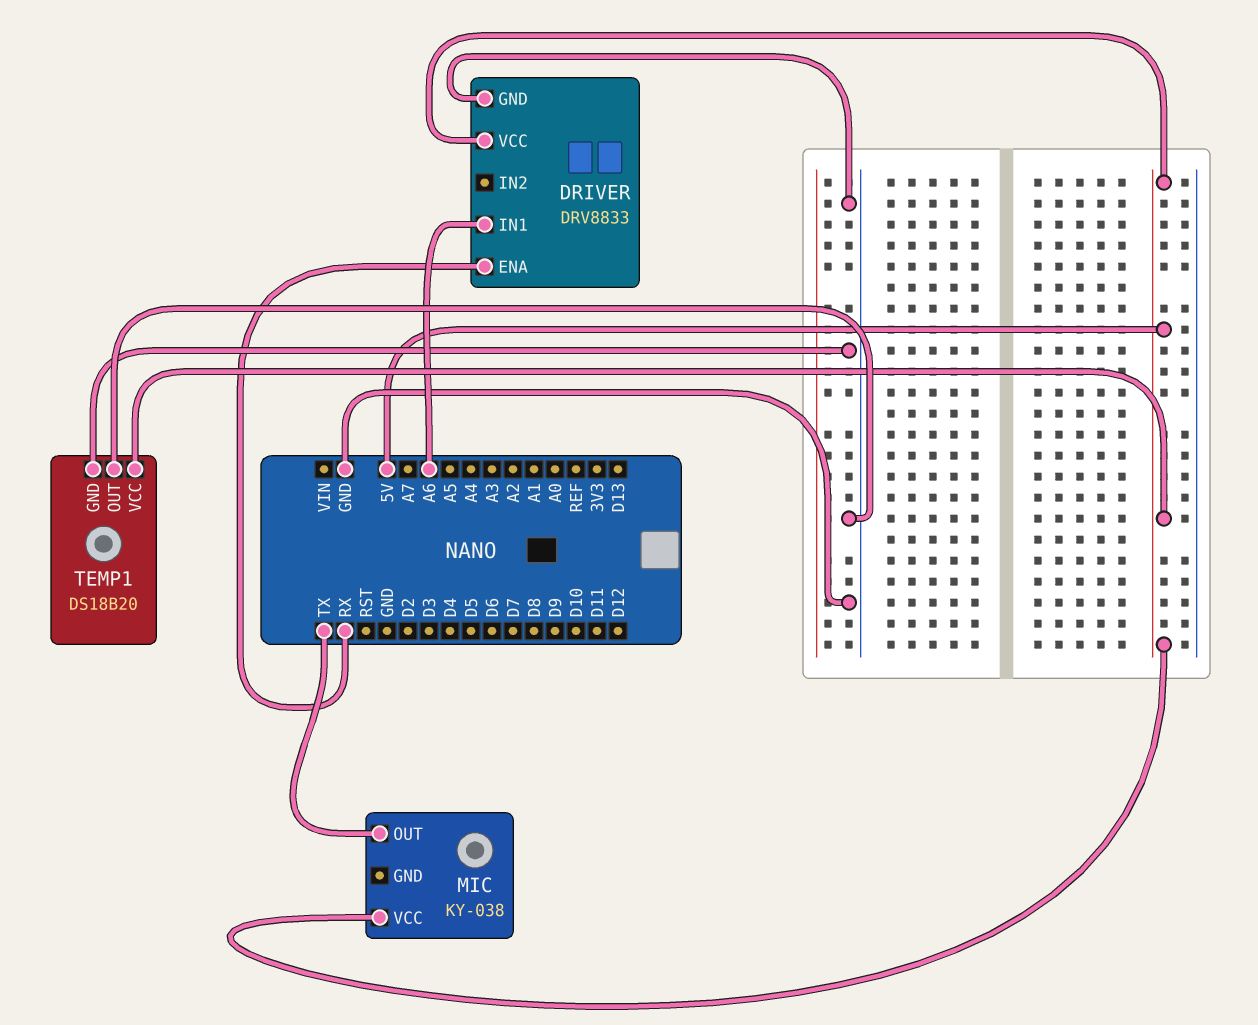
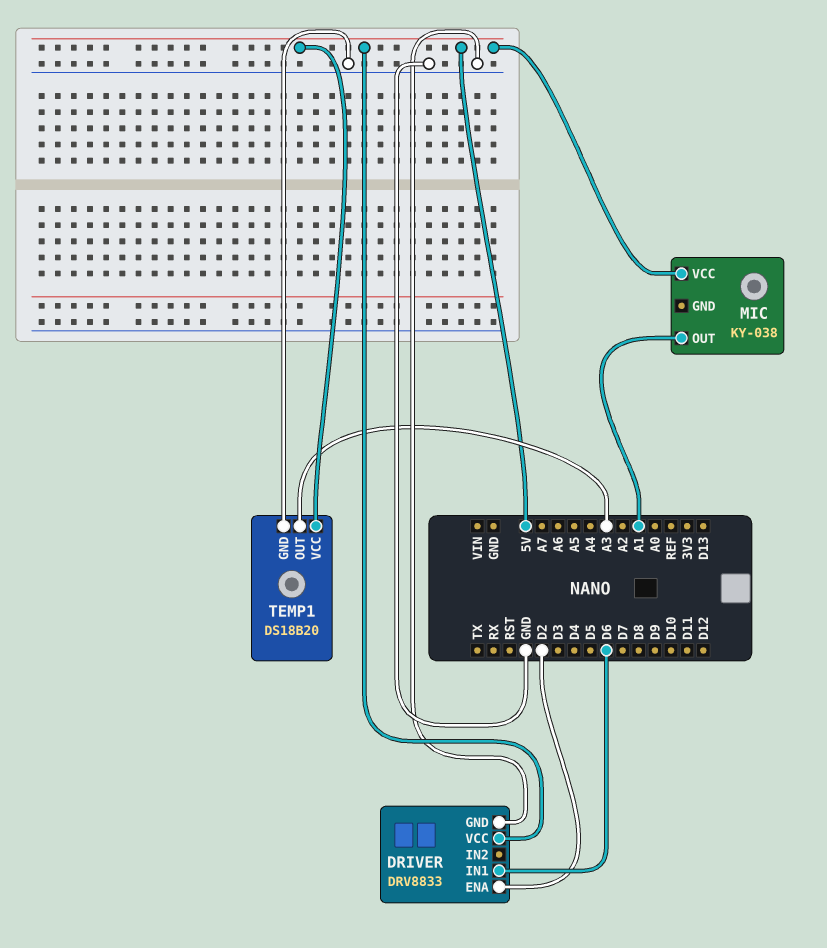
DRIVER pin ENA: RX -> D2
DRIVER pin IN1: A6 -> D6
MIC pin OUT: TX -> A1
TEMP1 pin OUT: GND -> A3

